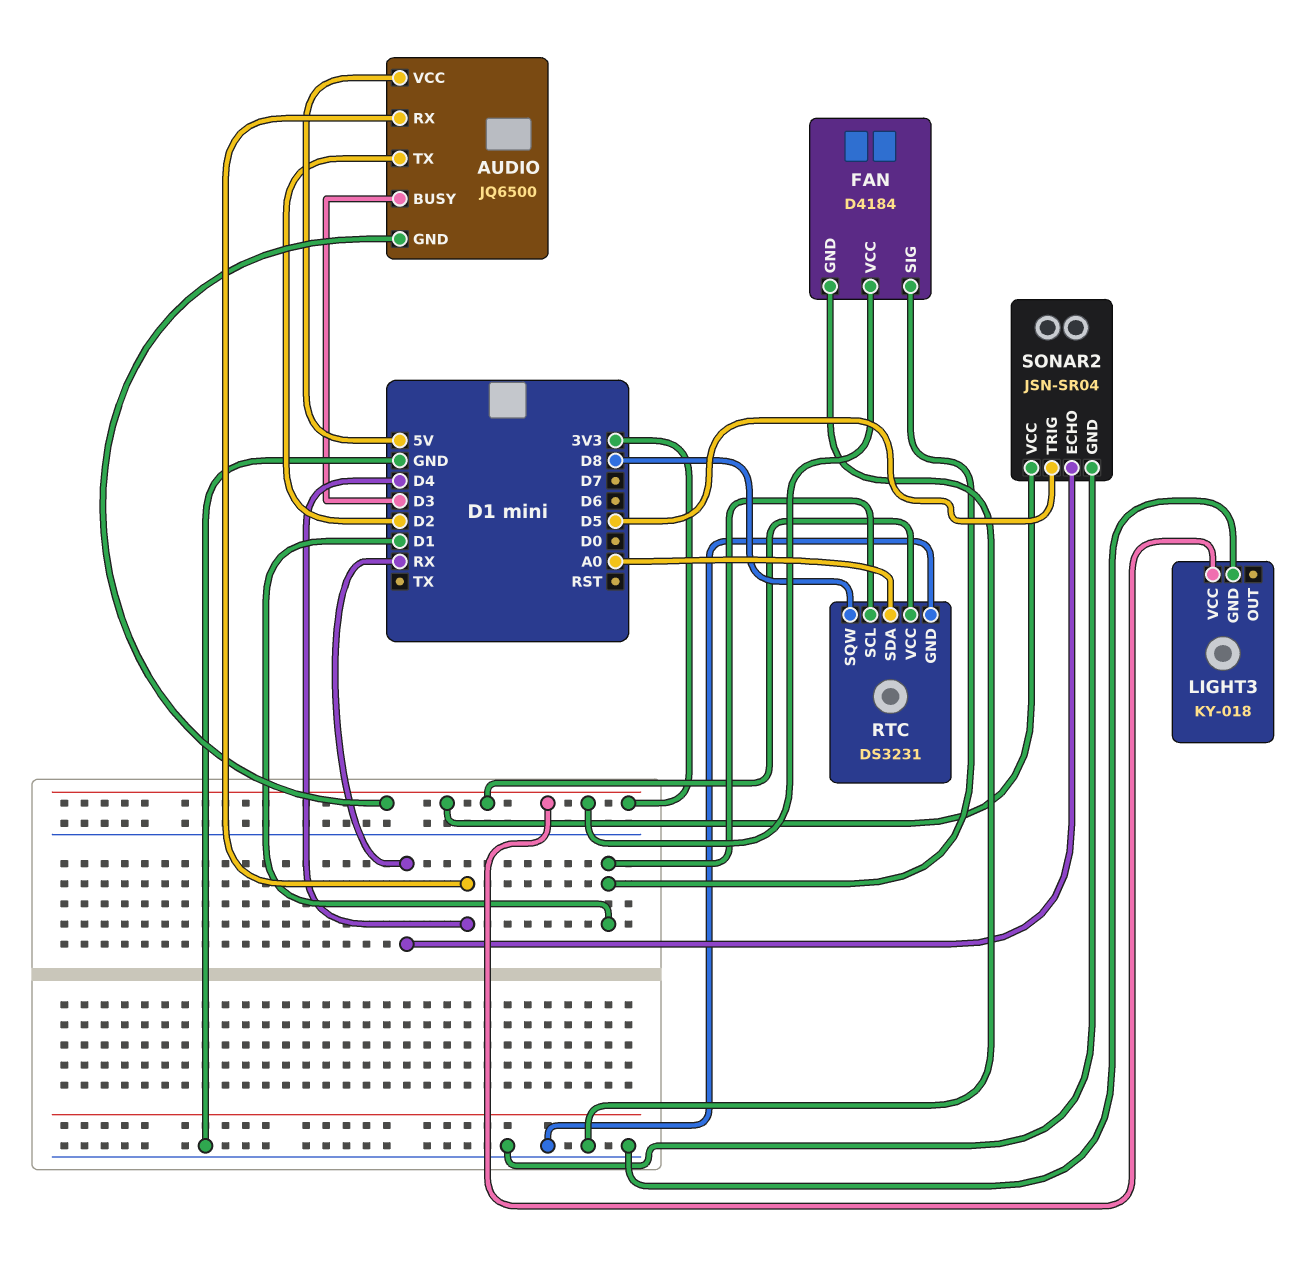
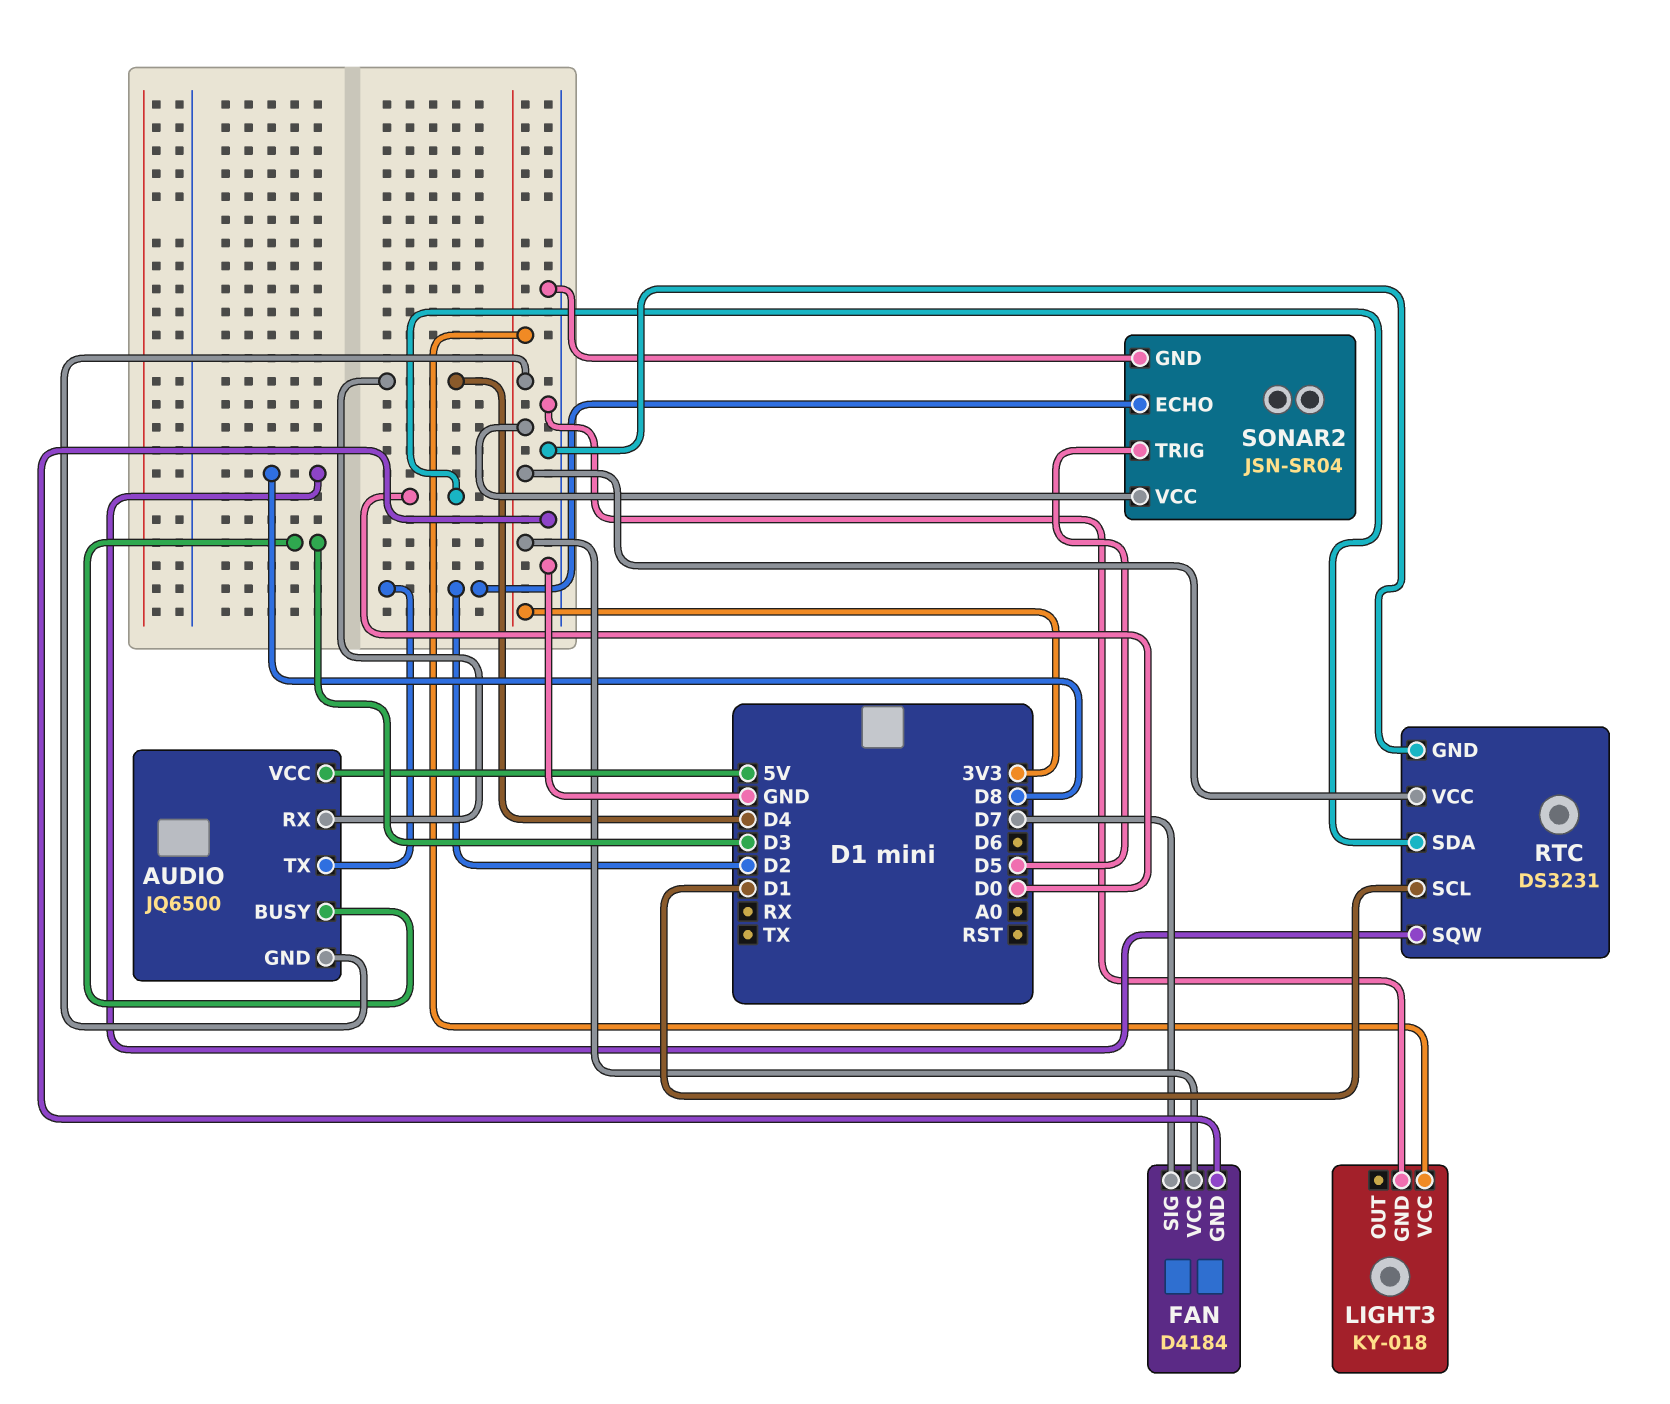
FAN pin SIG: D1 -> D7
RTC pin SDA: A0 -> D0
SONAR2 pin ECHO: RX -> D2

